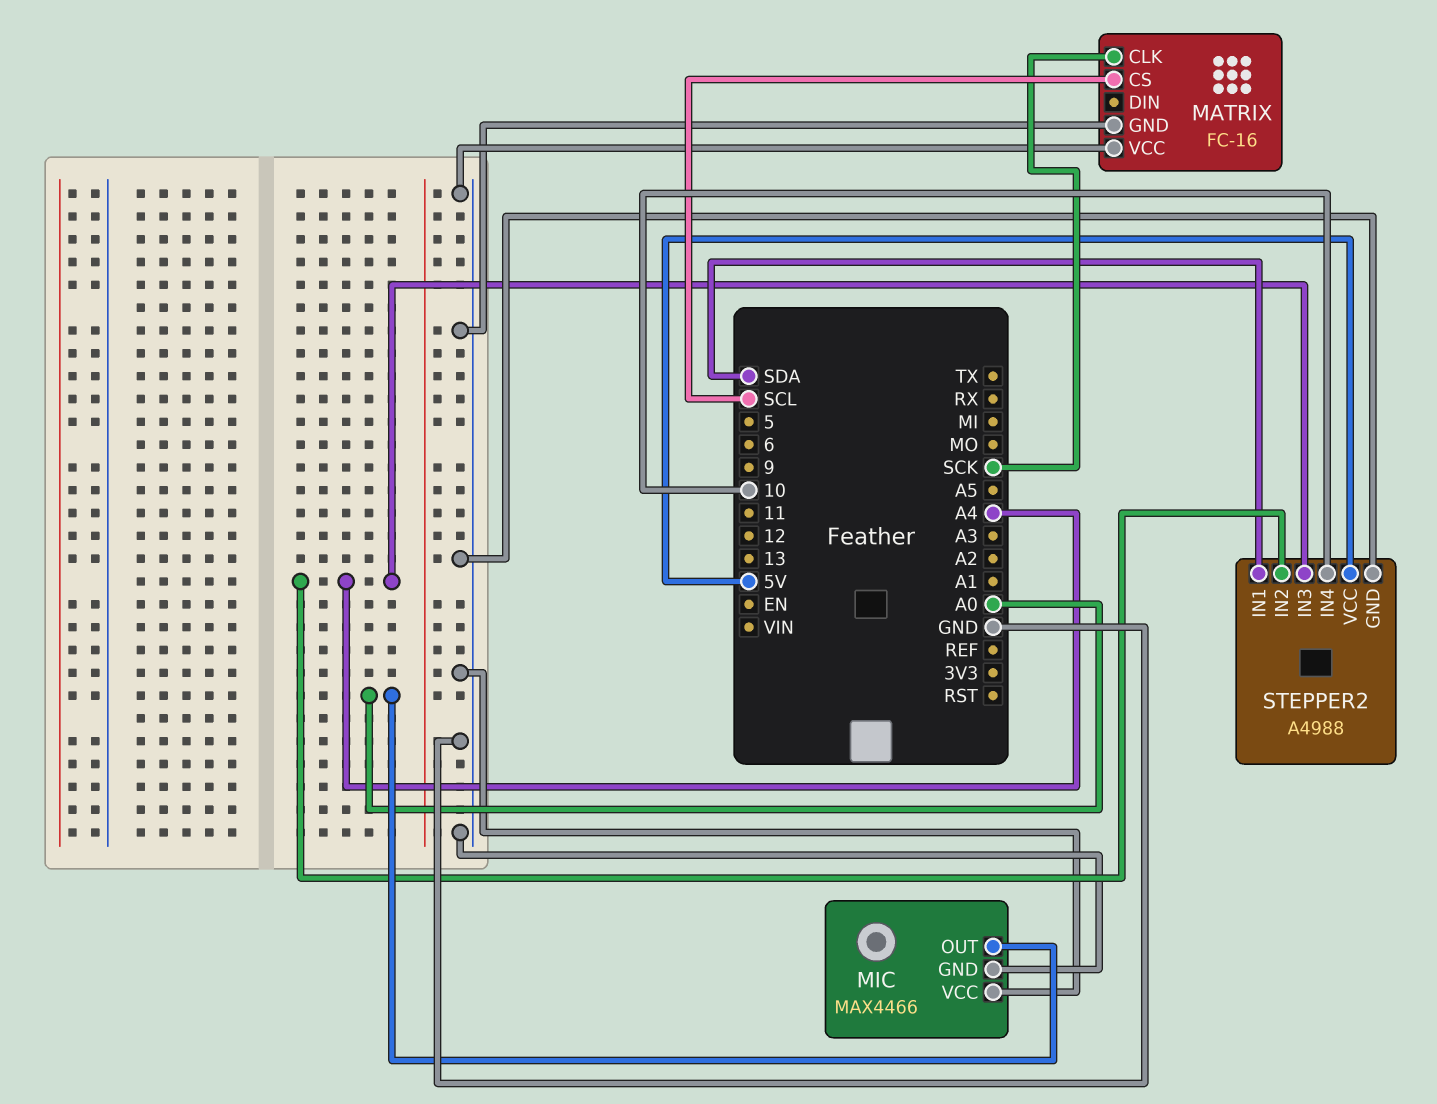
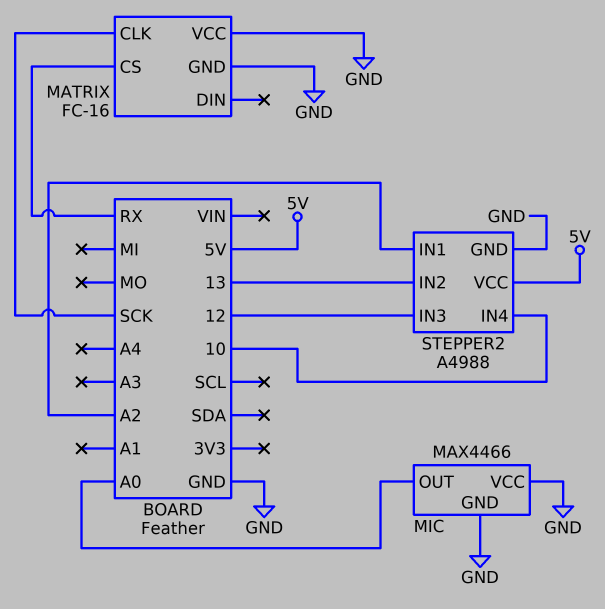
MATRIX pin CS: SCL -> RX
STEPPER2 pin IN1: SDA -> A2
STEPPER2 pin IN2: A4 -> 13
STEPPER2 pin IN3: A4 -> 12

